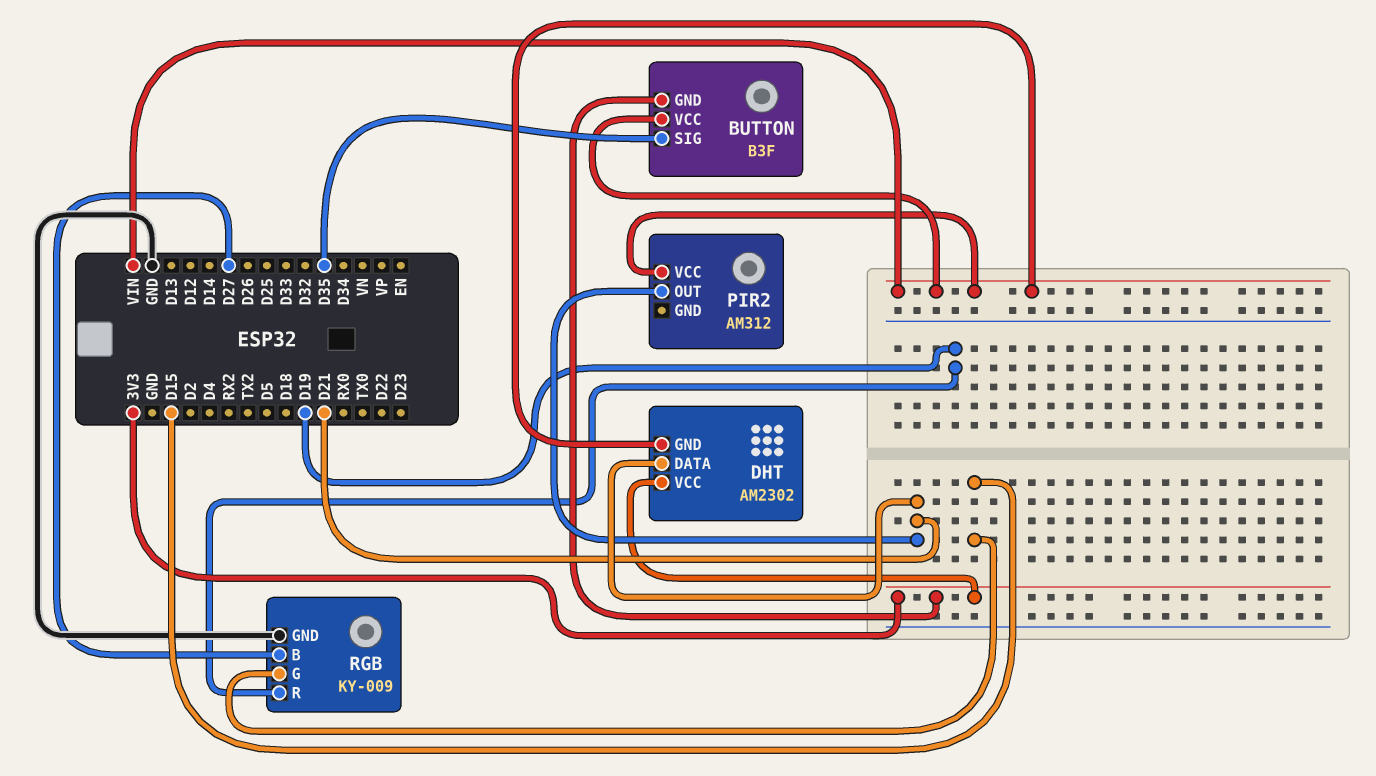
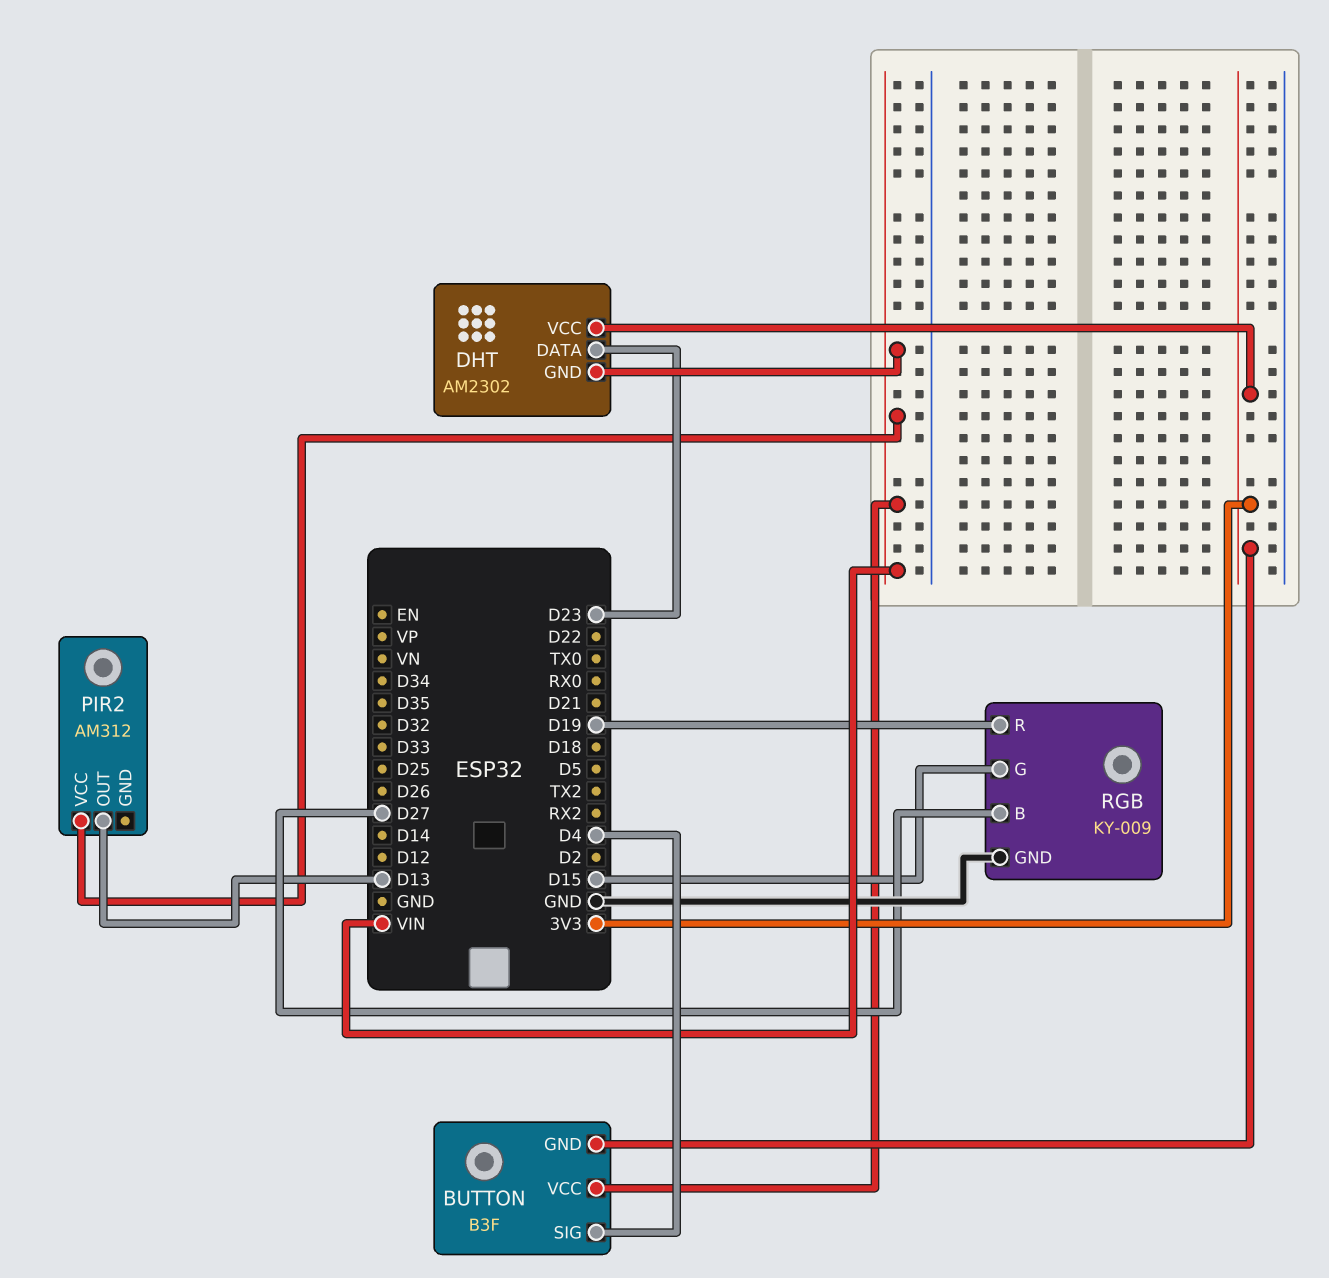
BUTTON pin SIG: D35 -> D4
DHT pin DATA: D21 -> D23
PIR2 pin OUT: D21 -> D13

